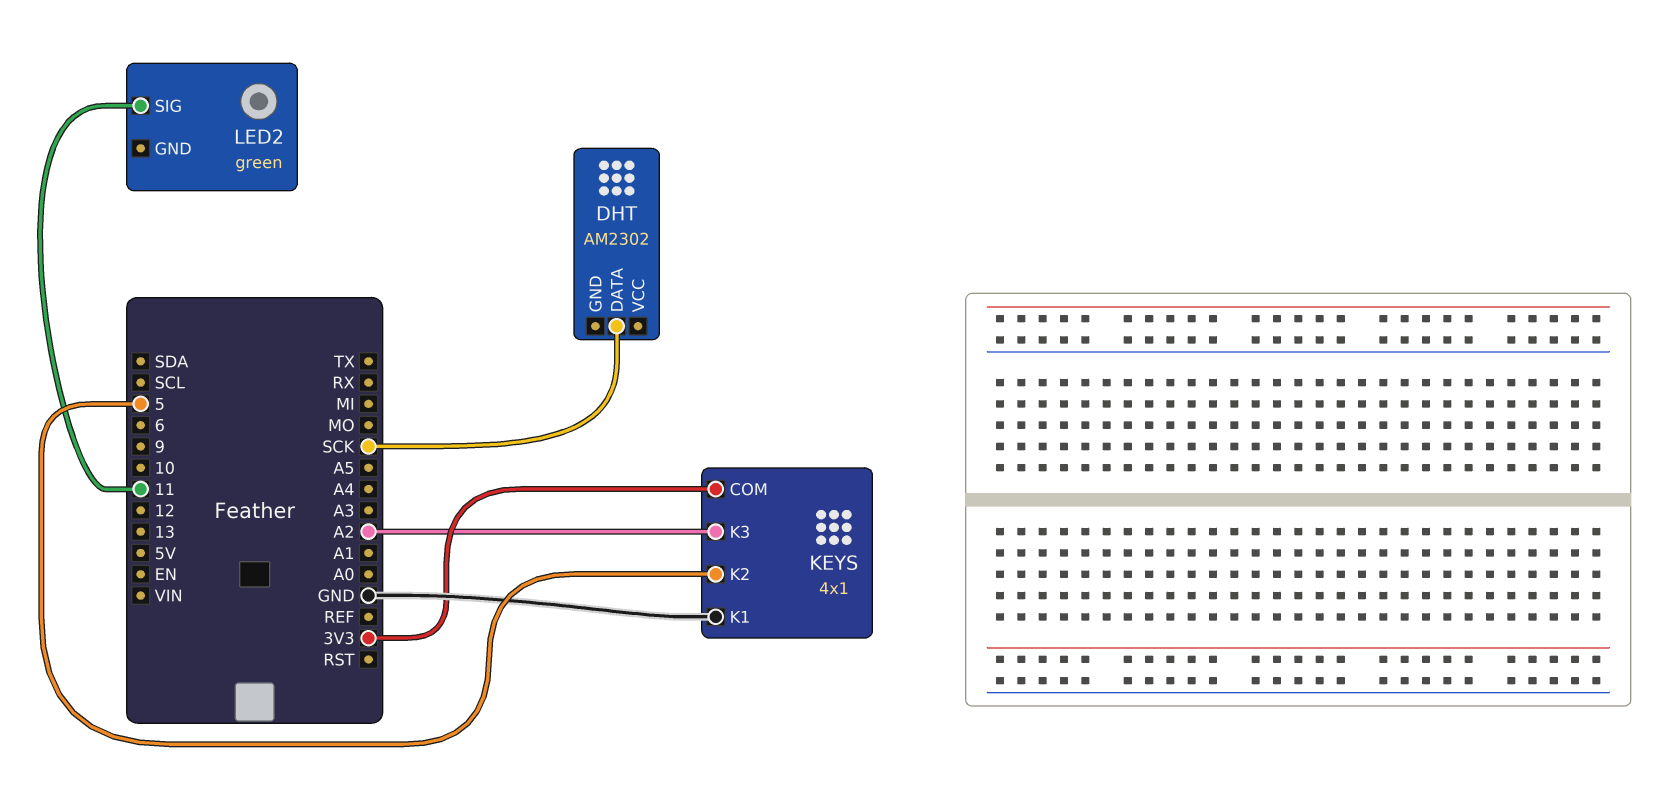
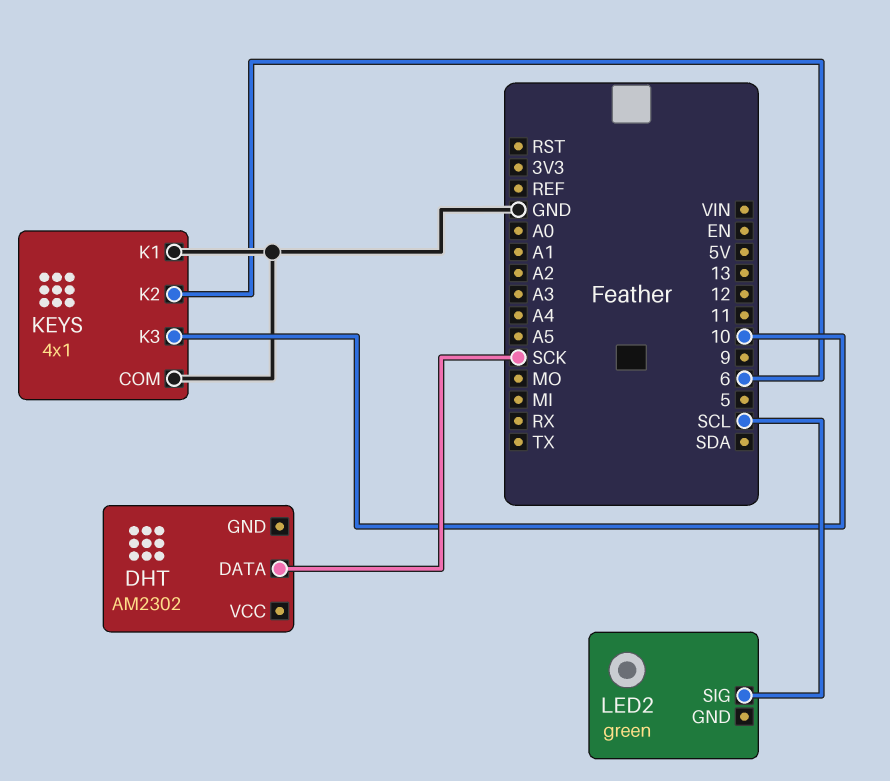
KEYS pin COM: 3V3 -> GND
KEYS pin K2: 5 -> 6
KEYS pin K3: A2 -> 10
LED2 pin SIG: 11 -> SCL

